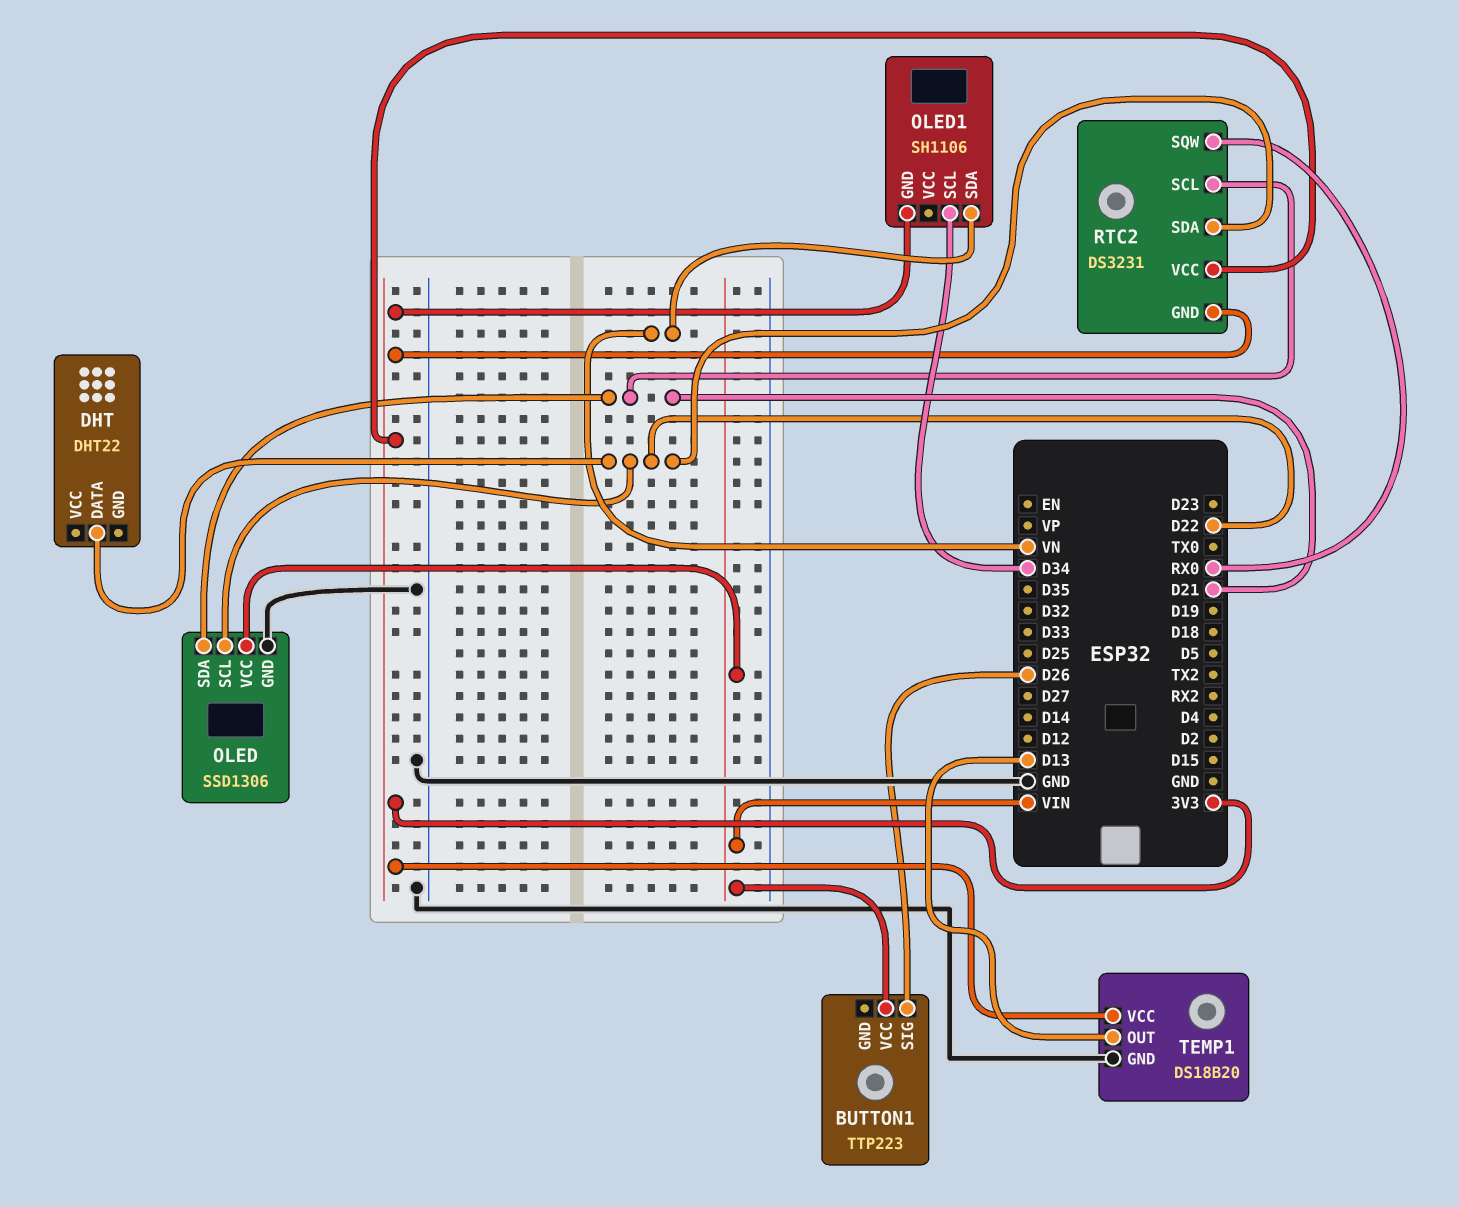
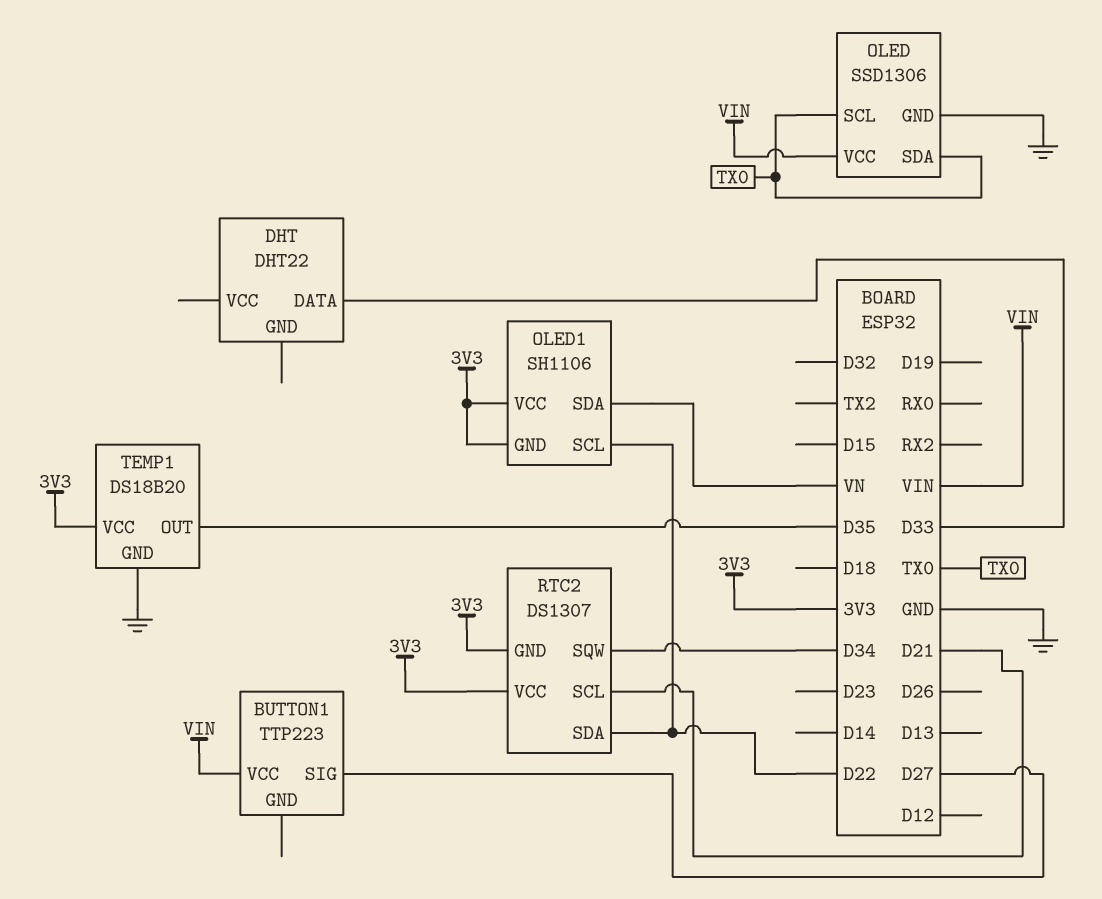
BUTTON1 pin SIG: D26 -> D27
DHT pin DATA: D22 -> D33
OLED pin SCL: D22 -> TX0
OLED pin SDA: D21 -> TX0
OLED1 pin SCL: D34 -> D22
OLED1 pin VCC: none -> 3V3
RTC2: DS3231 -> DS1307
RTC2 pin SQW: RX0 -> D34
TEMP1 pin OUT: D13 -> D35

